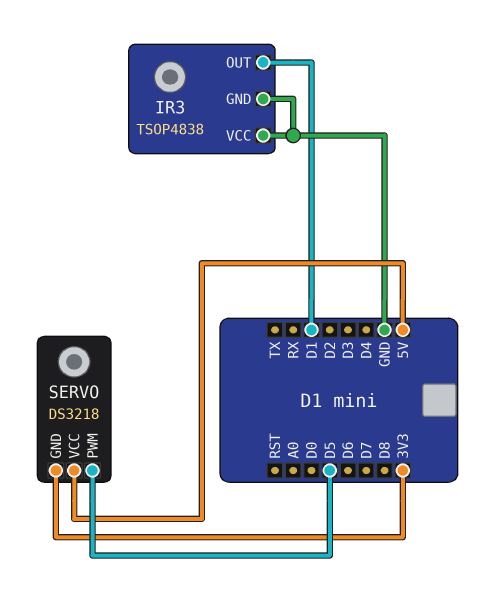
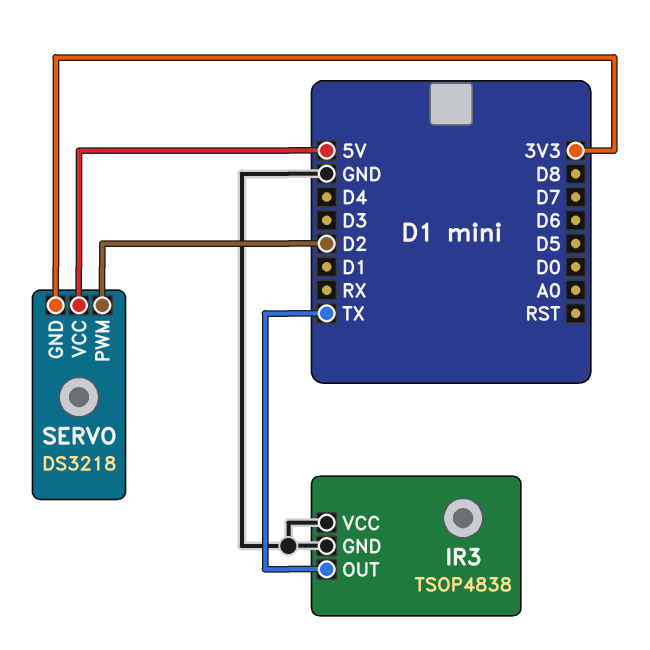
IR3 pin OUT: D1 -> TX
SERVO pin PWM: D5 -> D2

